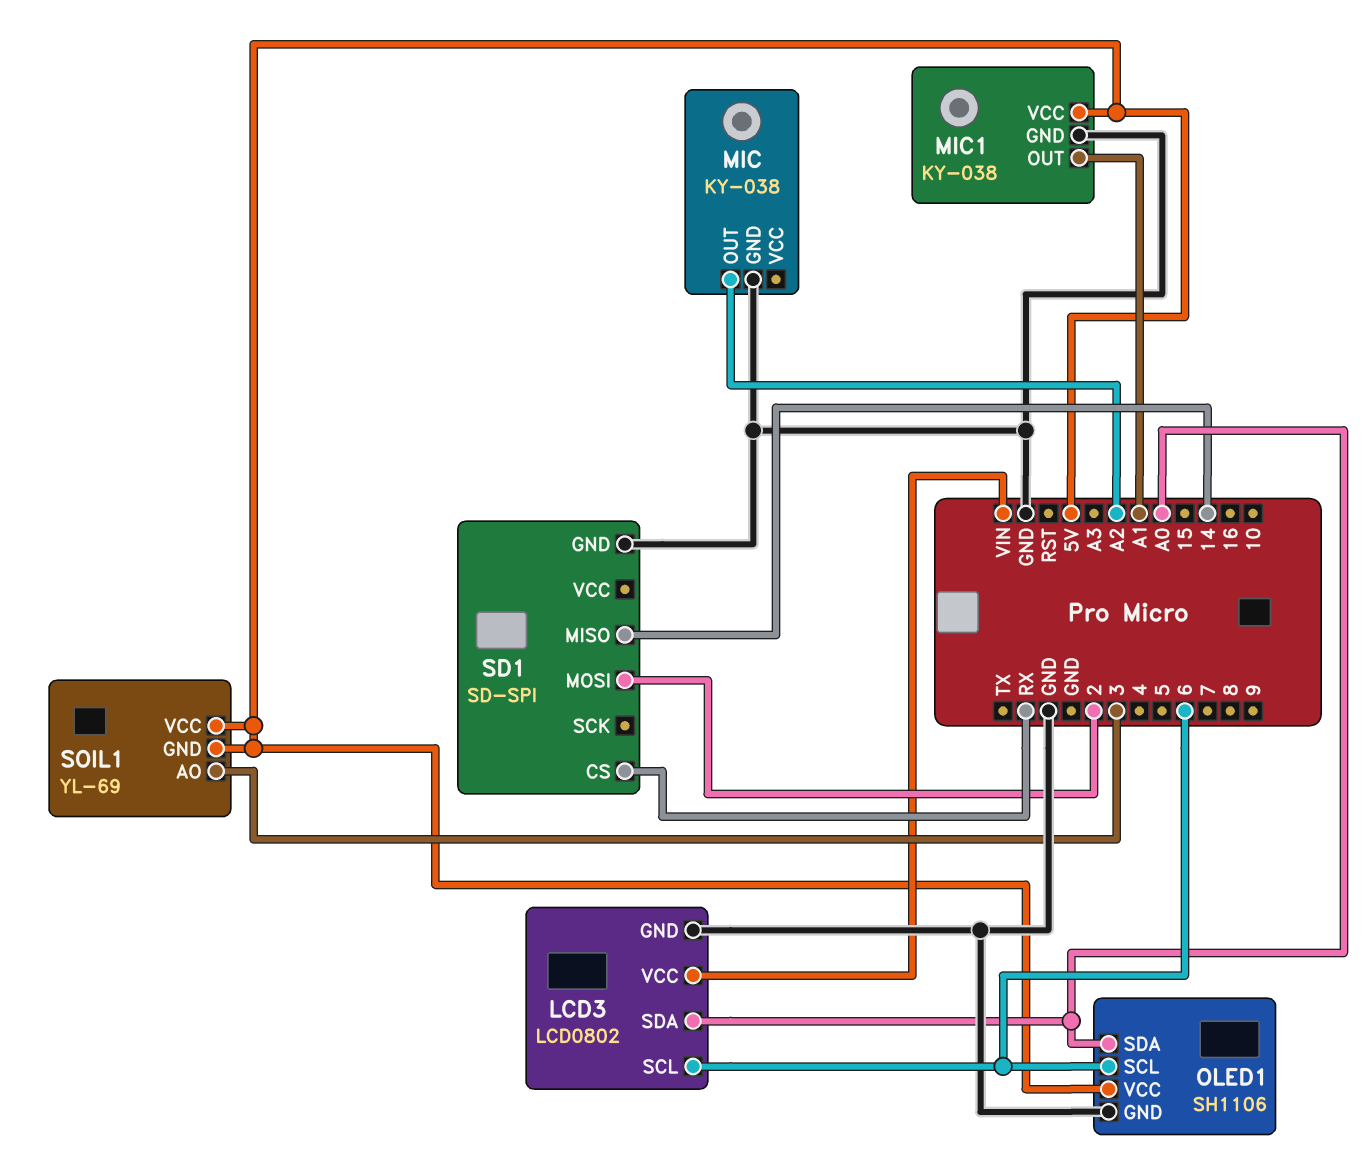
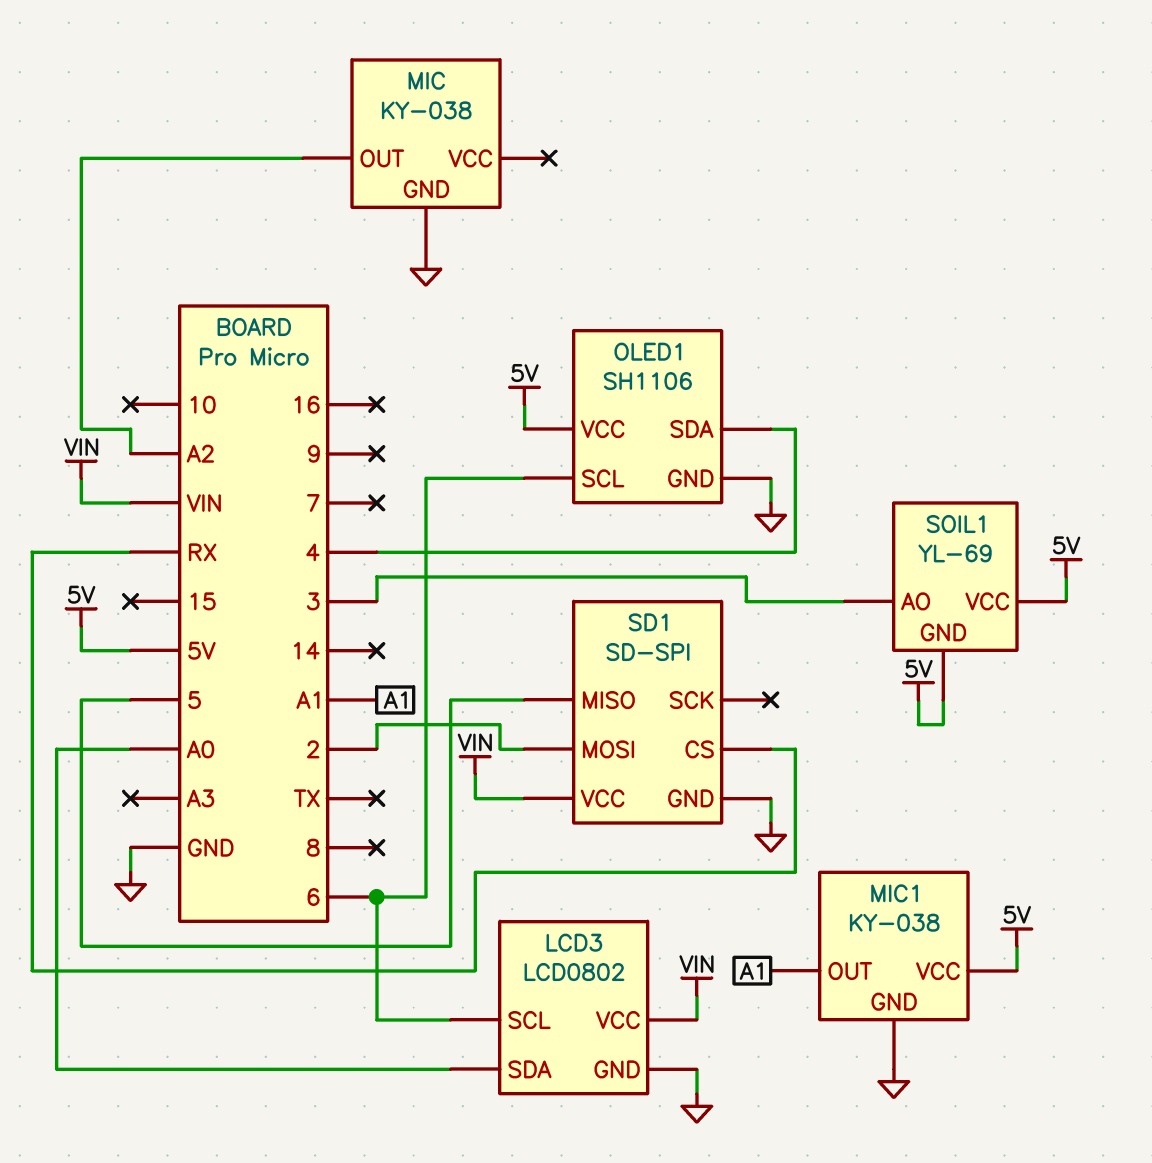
OLED1 pin SDA: A0 -> 4
SD1 pin MISO: 14 -> 5
SD1 pin VCC: none -> VIN

